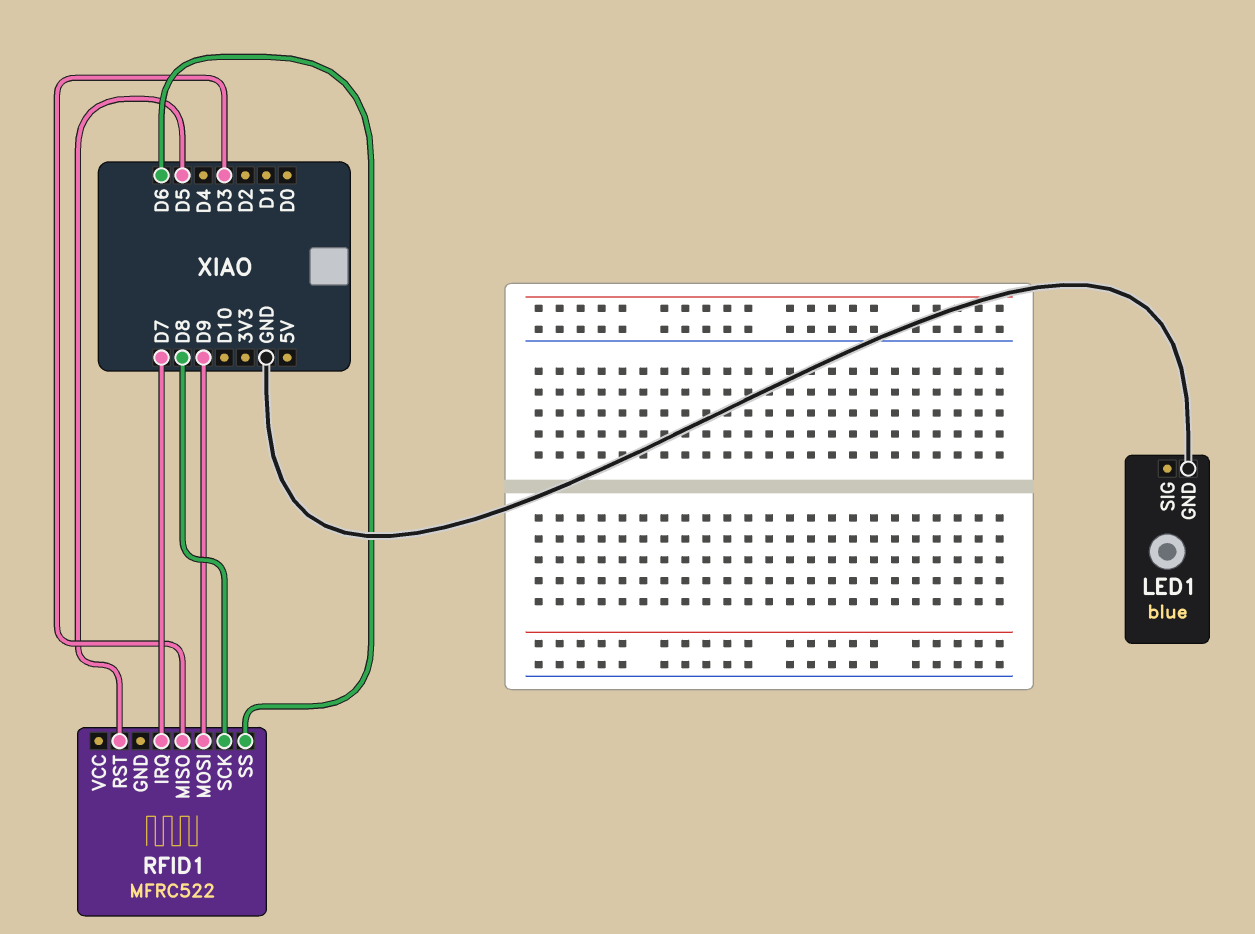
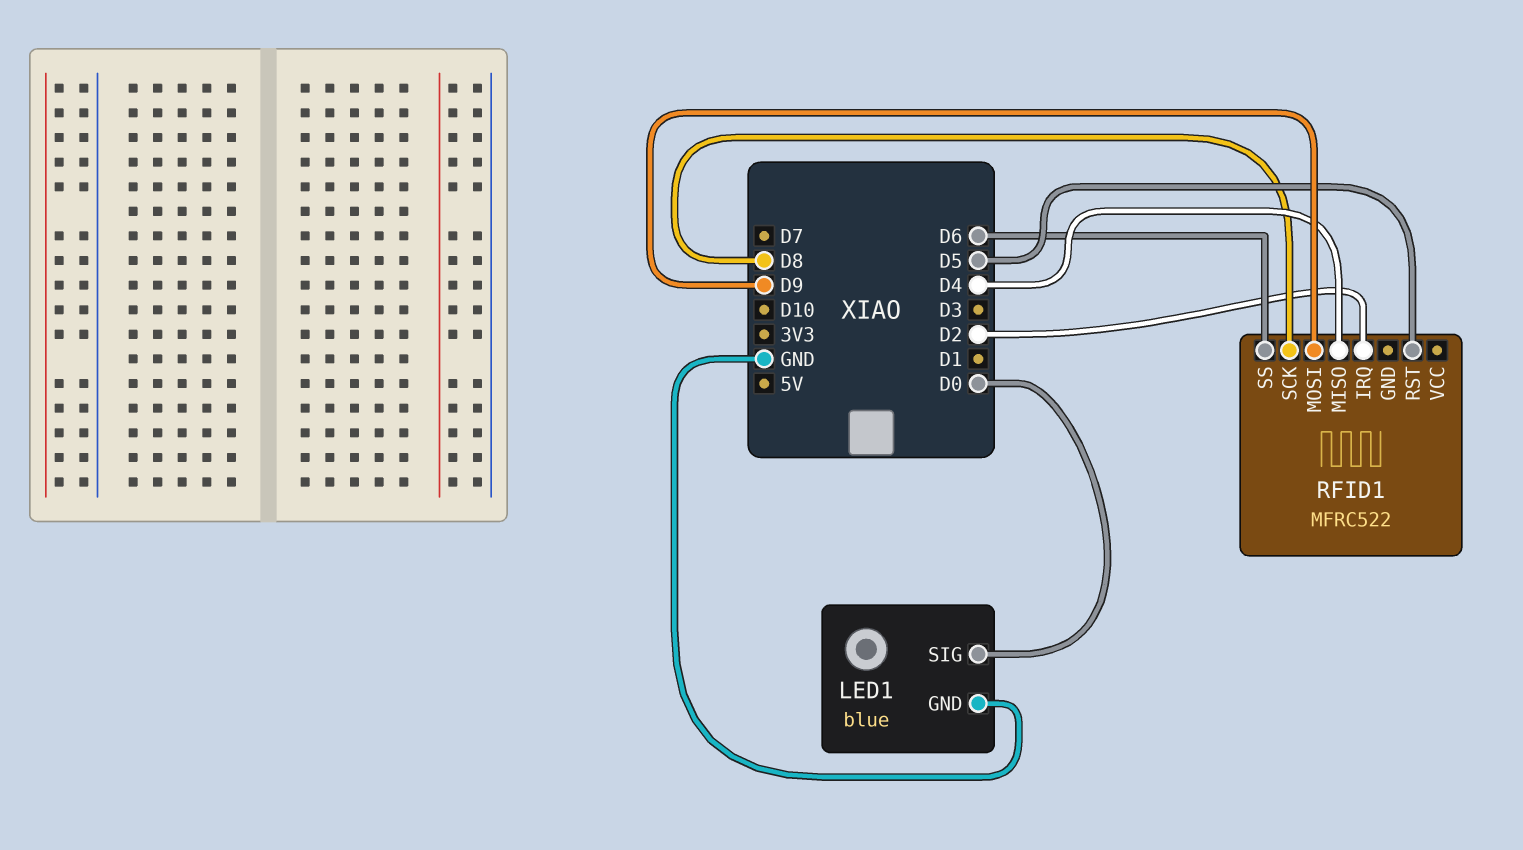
LED1 pin SIG: none -> D0
RFID1 pin IRQ: D7 -> D2
RFID1 pin MISO: D3 -> D4

